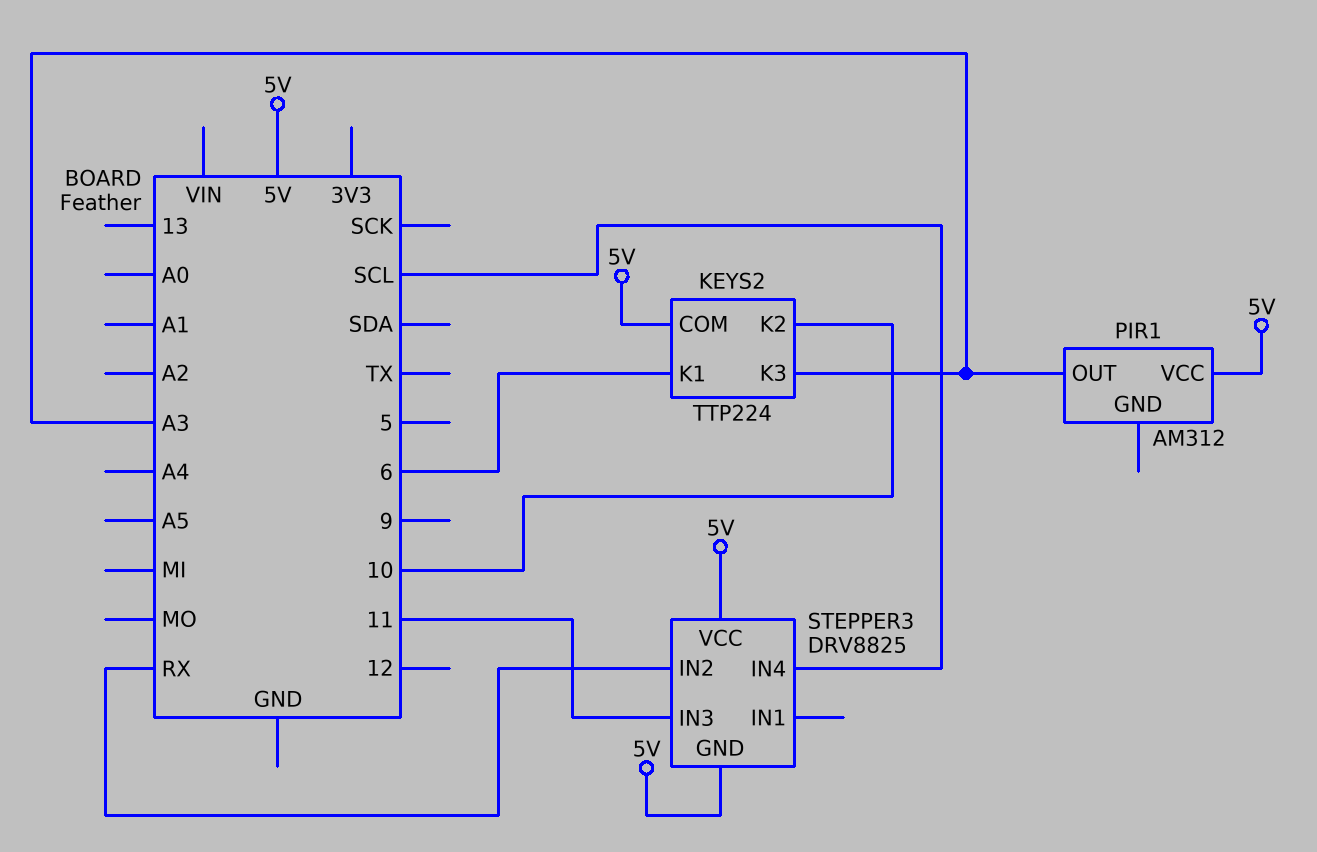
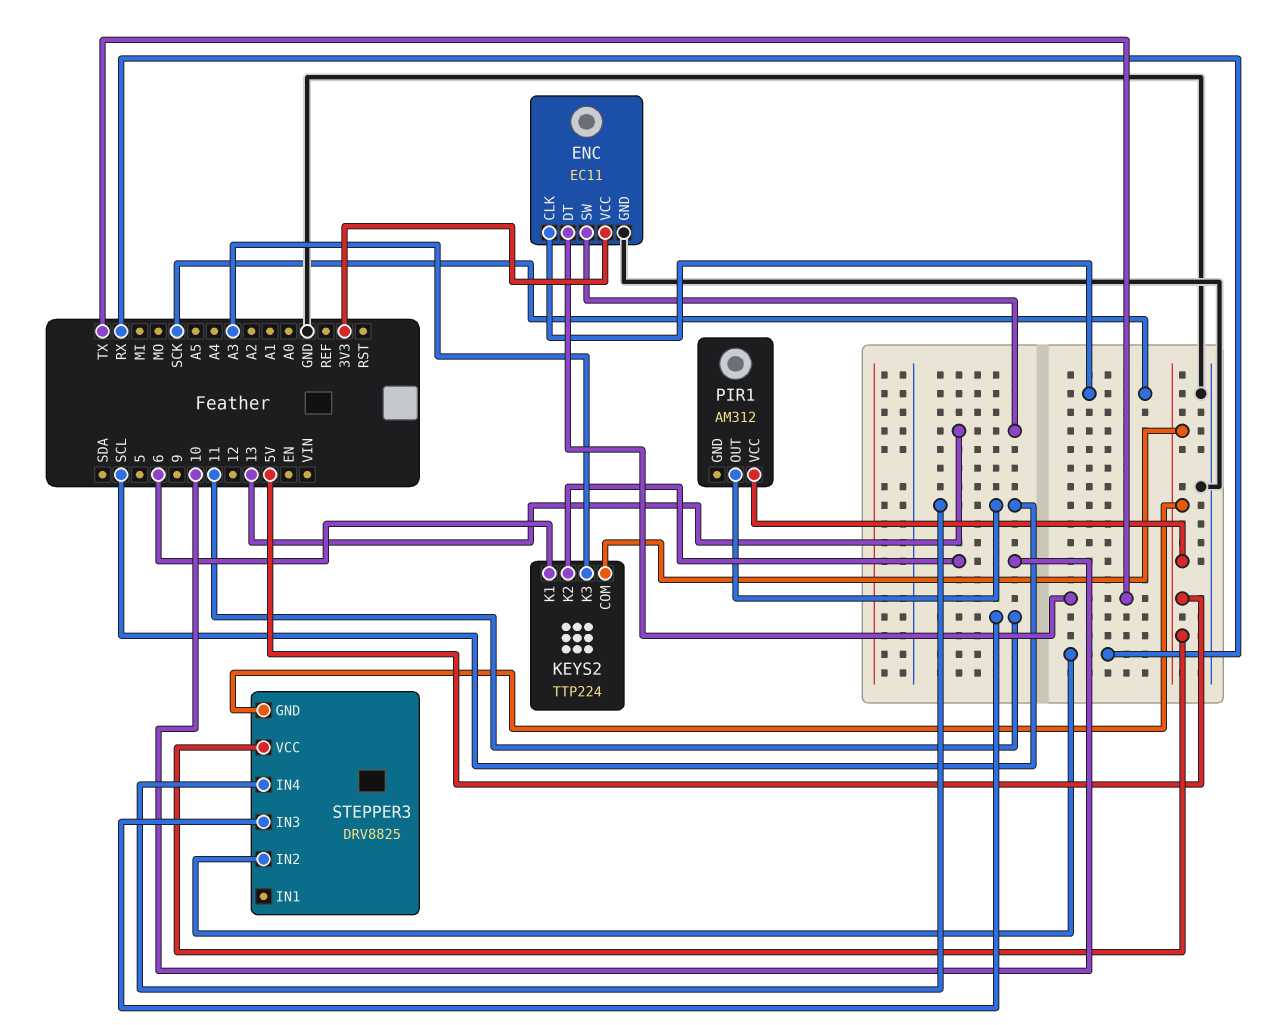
ENC: none -> EC11
ENC pin CLK: none -> SCK
ENC pin DT: none -> TX
ENC pin GND: none -> GND
ENC pin SW: none -> 13
ENC pin VCC: none -> 3V3
PIR1 pin OUT: A3 -> SCL

